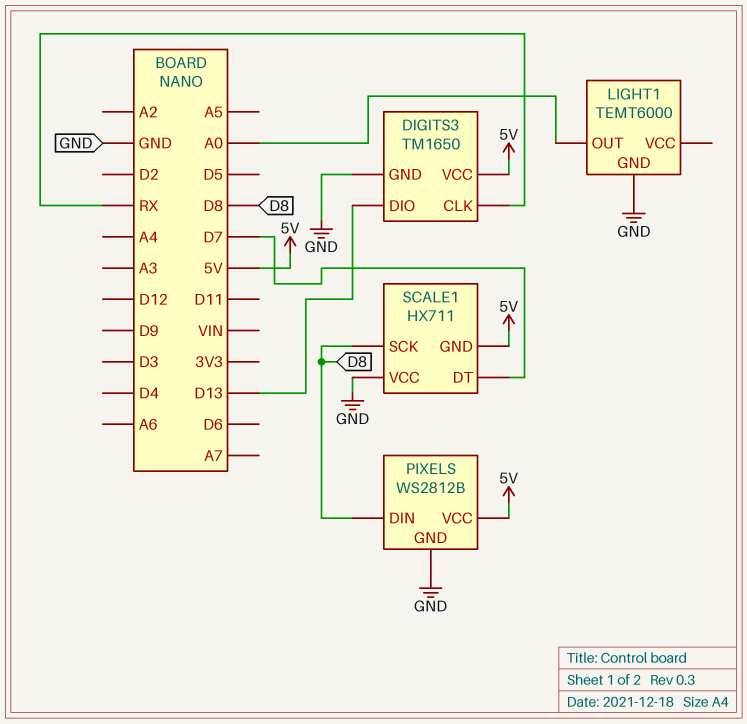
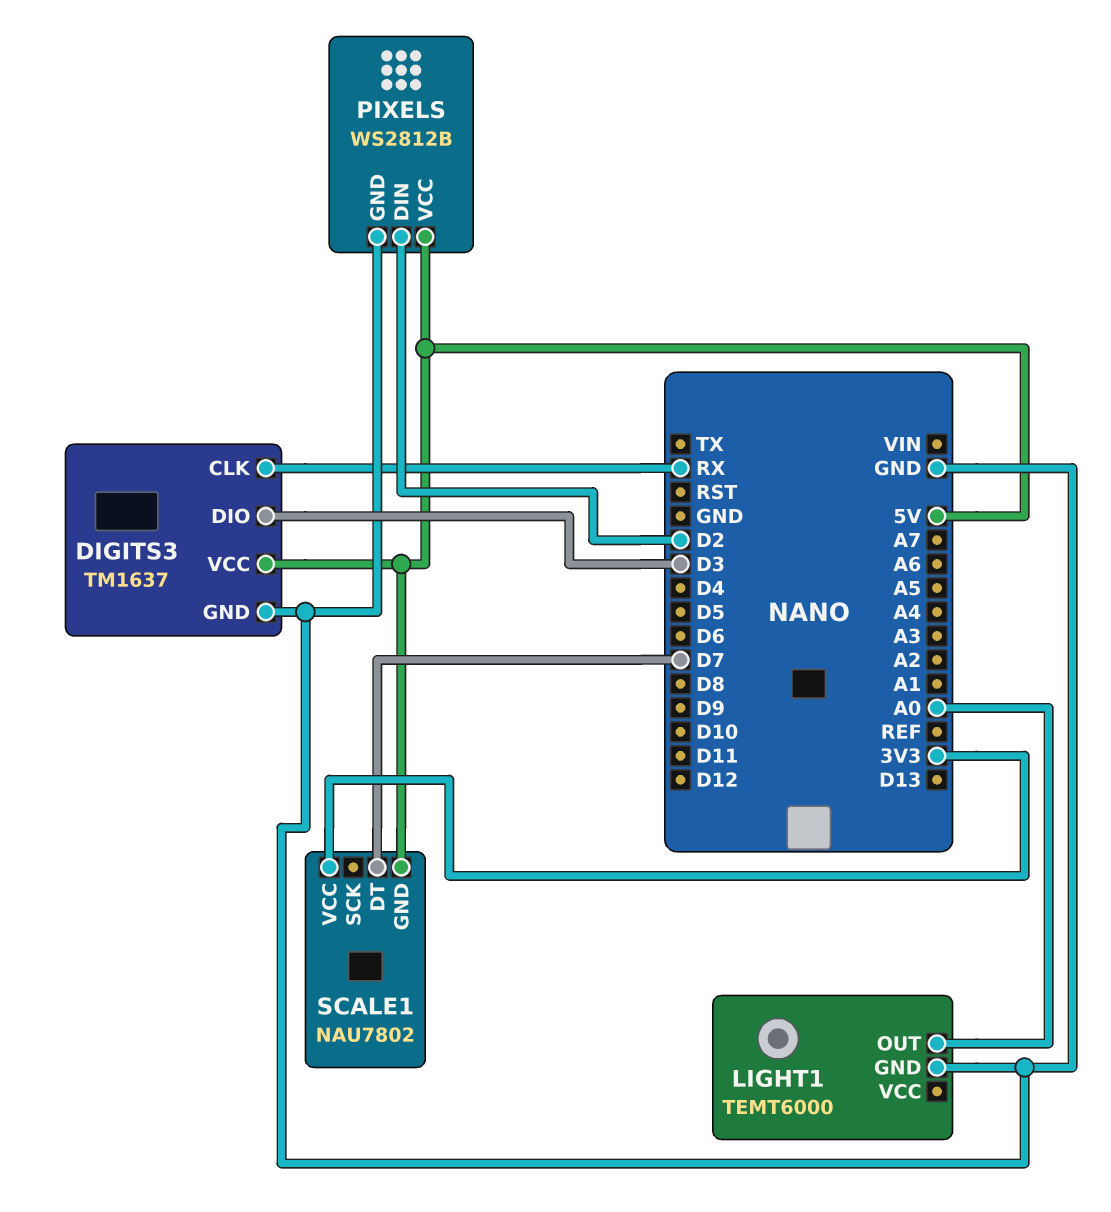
DIGITS3: TM1650 -> TM1637
DIGITS3 pin DIO: D13 -> D3
PIXELS pin DIN: D8 -> D2
SCALE1: HX711 -> NAU7802
SCALE1 pin SCK: D8 -> none
SCALE1 pin VCC: GND -> 3V3

